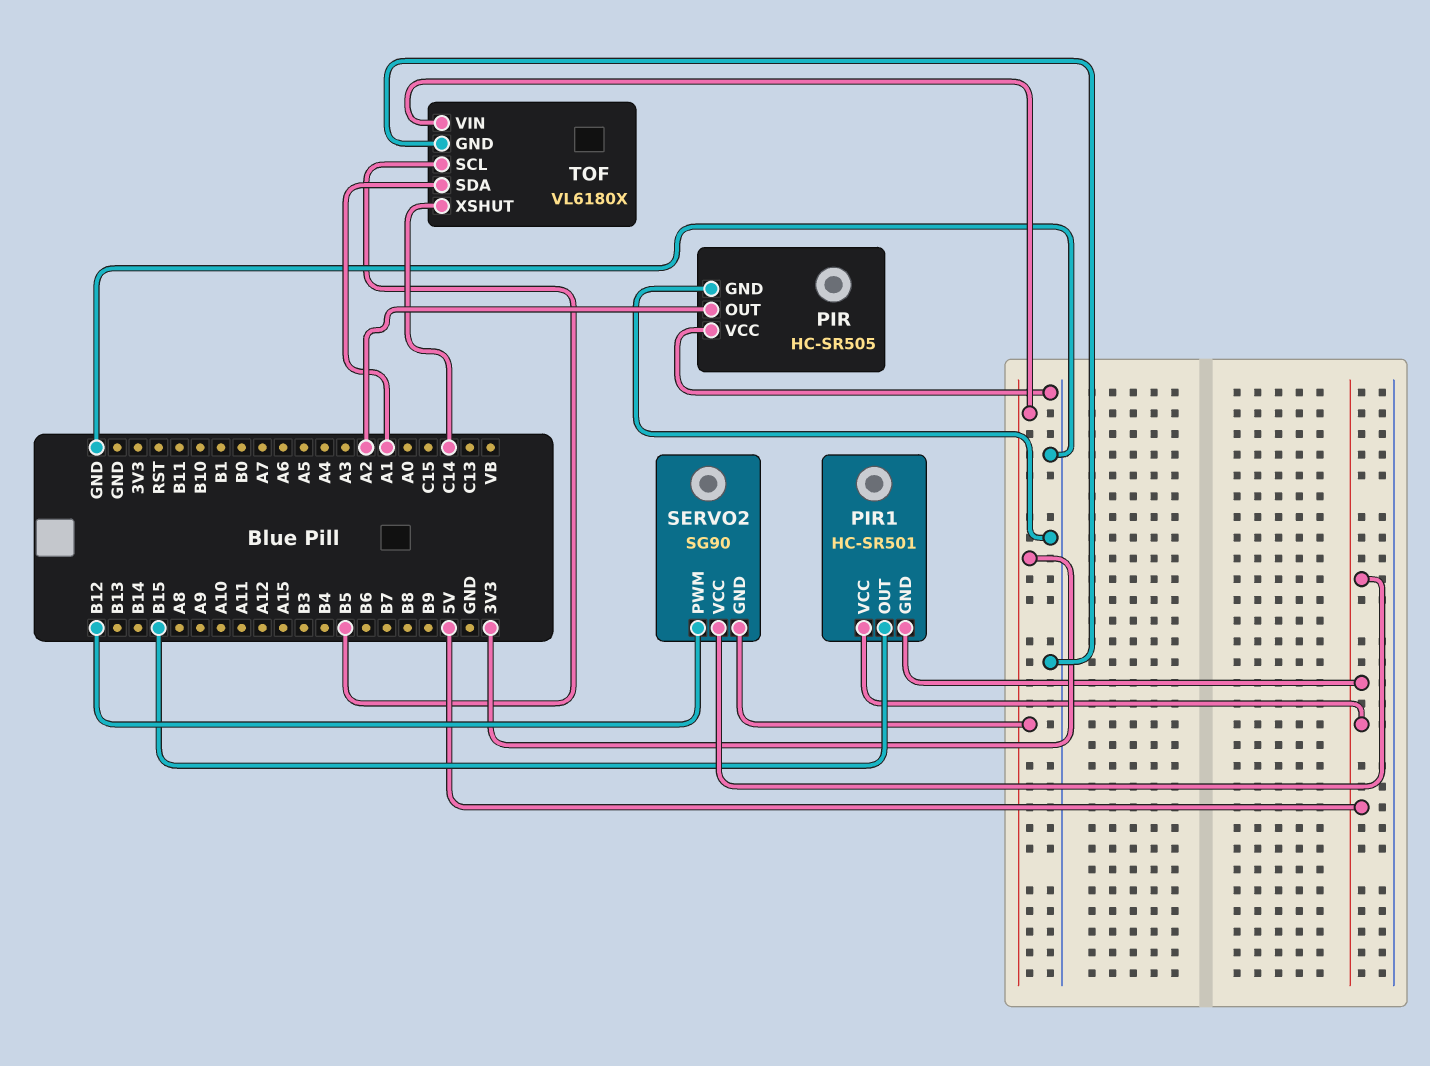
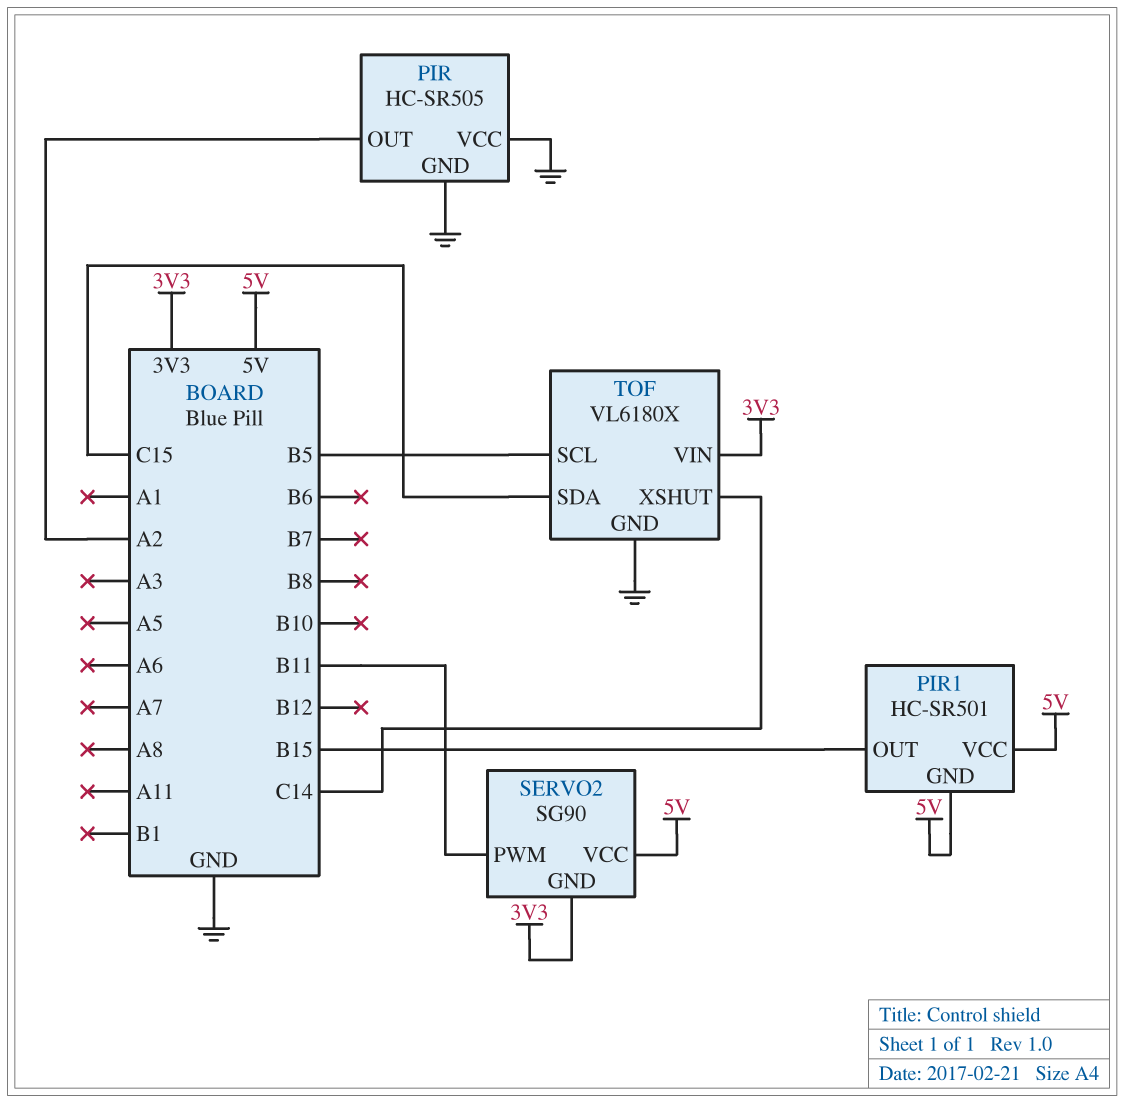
SERVO2 pin PWM: B12 -> B11
TOF pin SDA: A1 -> C15

